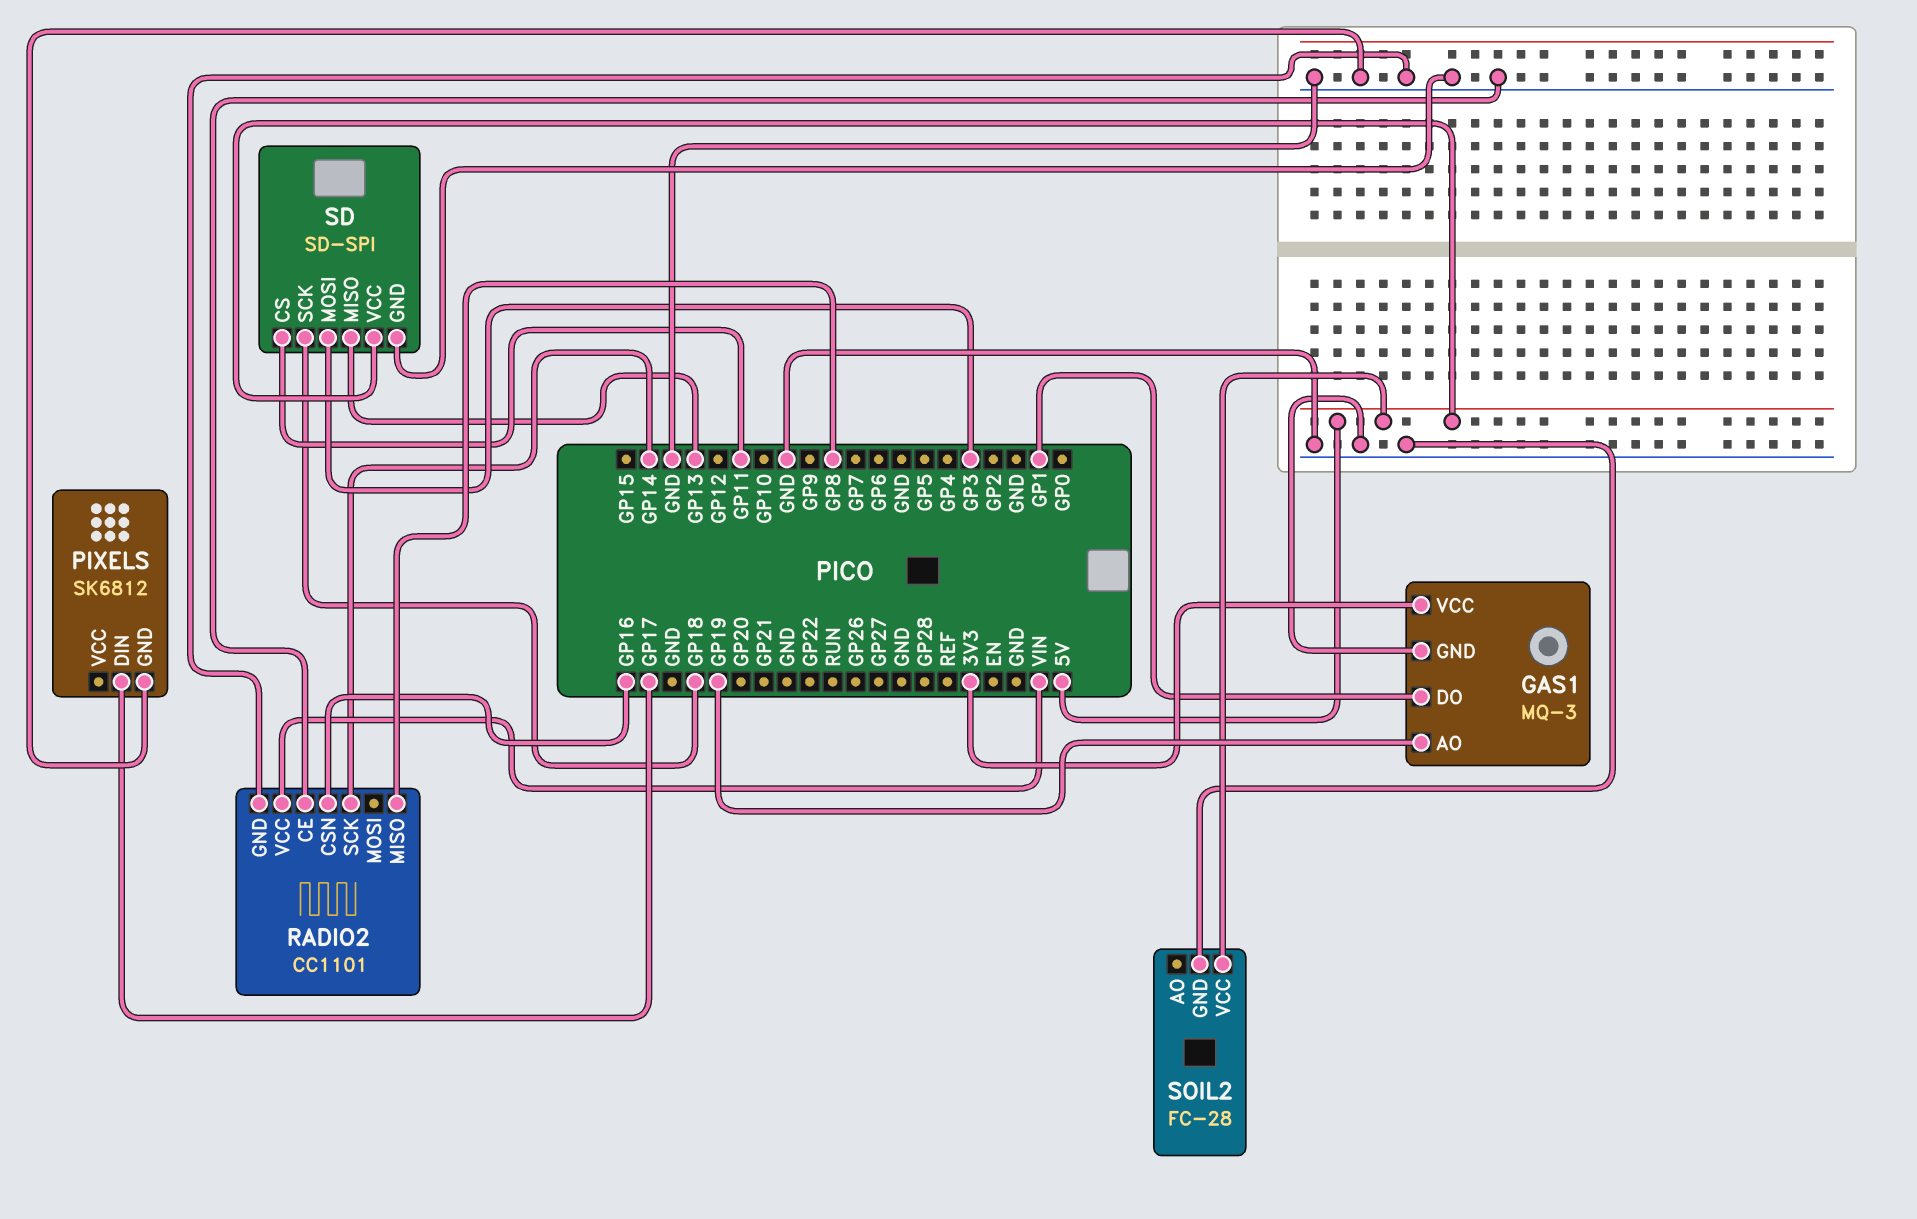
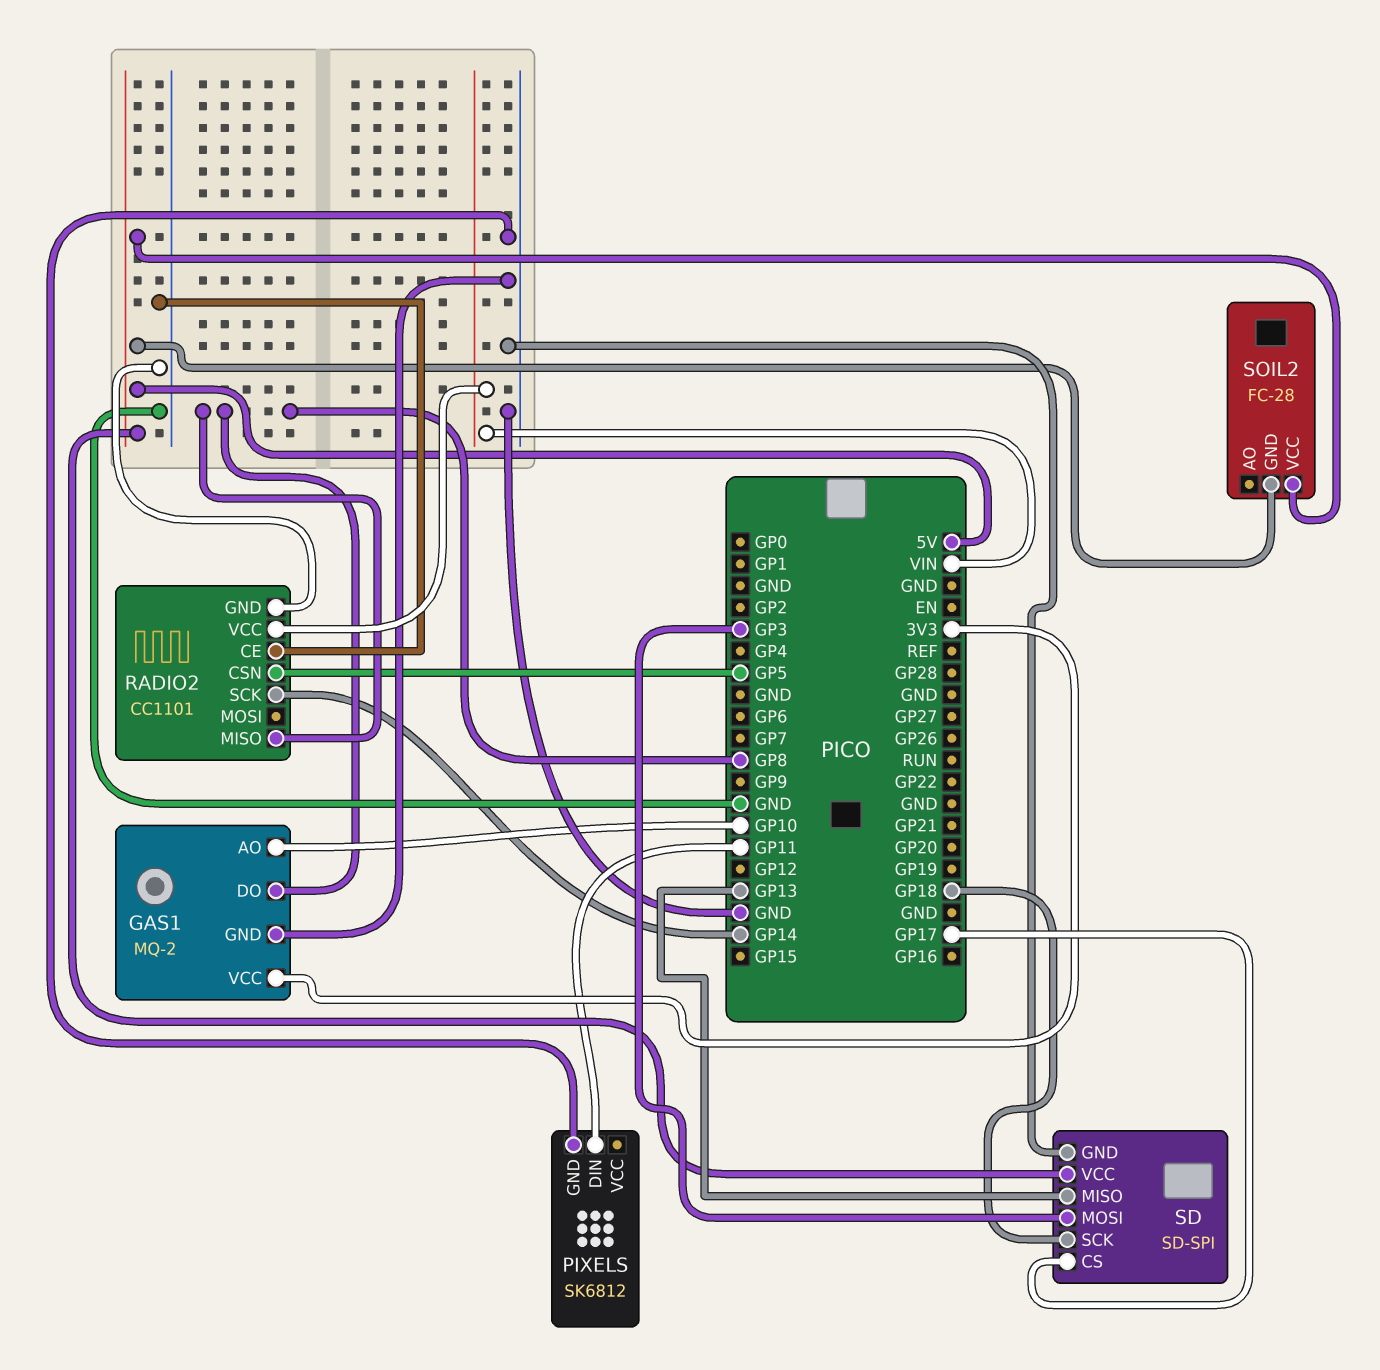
GAS1: MQ-3 -> MQ-2
GAS1 pin AO: GP19 -> GP10
GAS1 pin DO: GP1 -> GP8
PIXELS pin DIN: GP17 -> GP11
RADIO2 pin CSN: GP16 -> GP5
SD pin CS: GP11 -> GP17
SOIL2 pin GND: GND -> 5V

